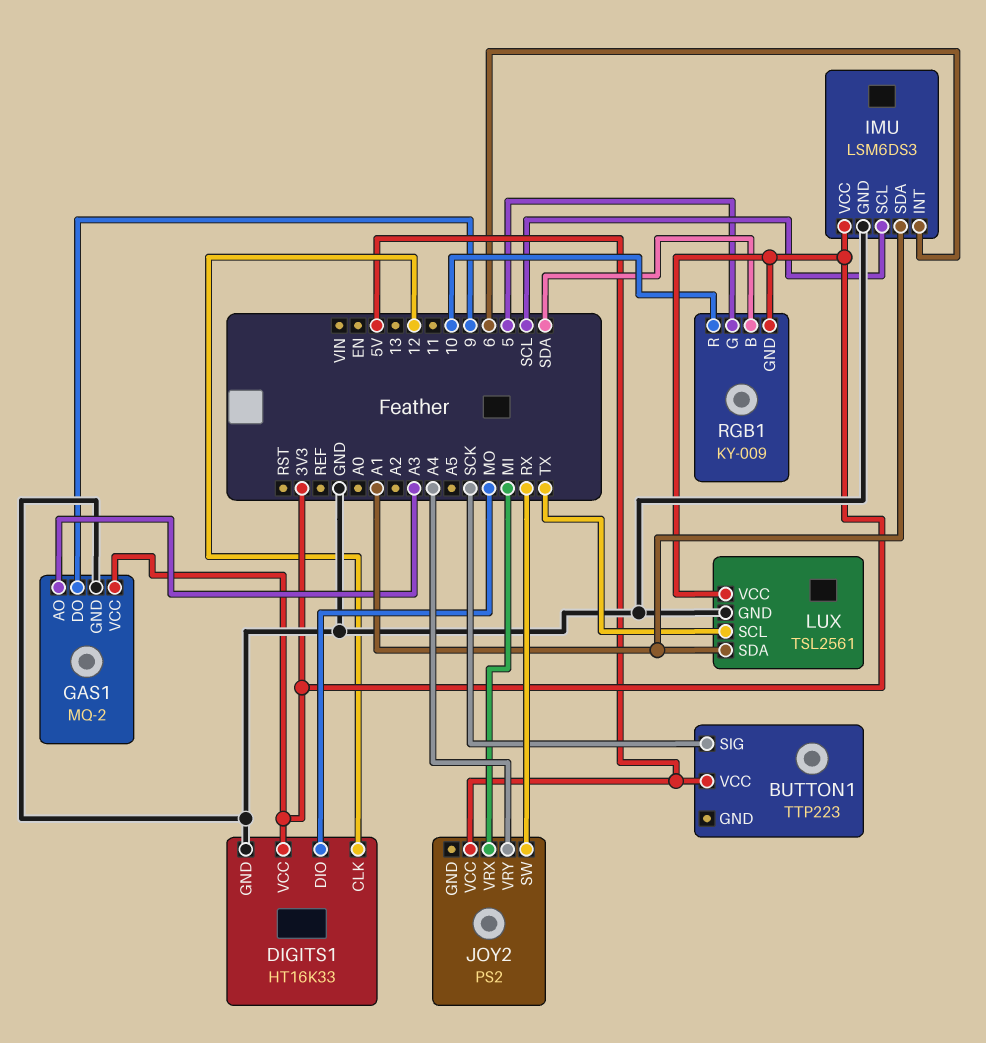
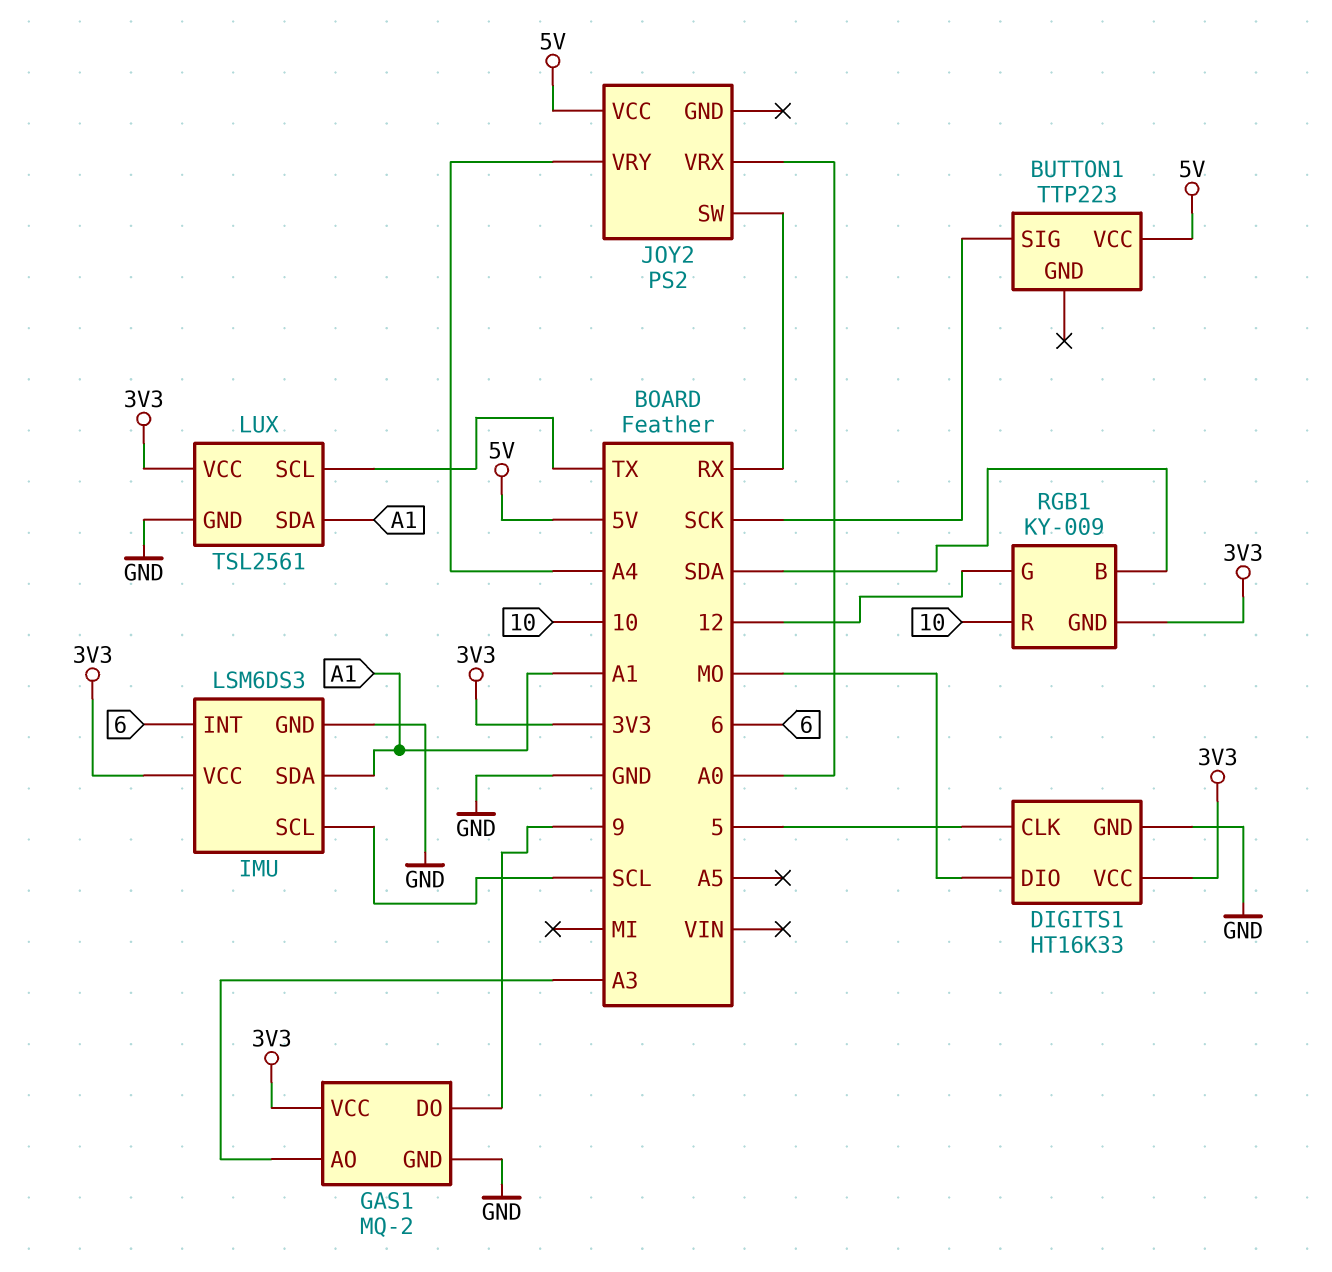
DIGITS1 pin CLK: 12 -> 5
JOY2 pin VRX: MI -> A0
RGB1 pin G: 5 -> 12

